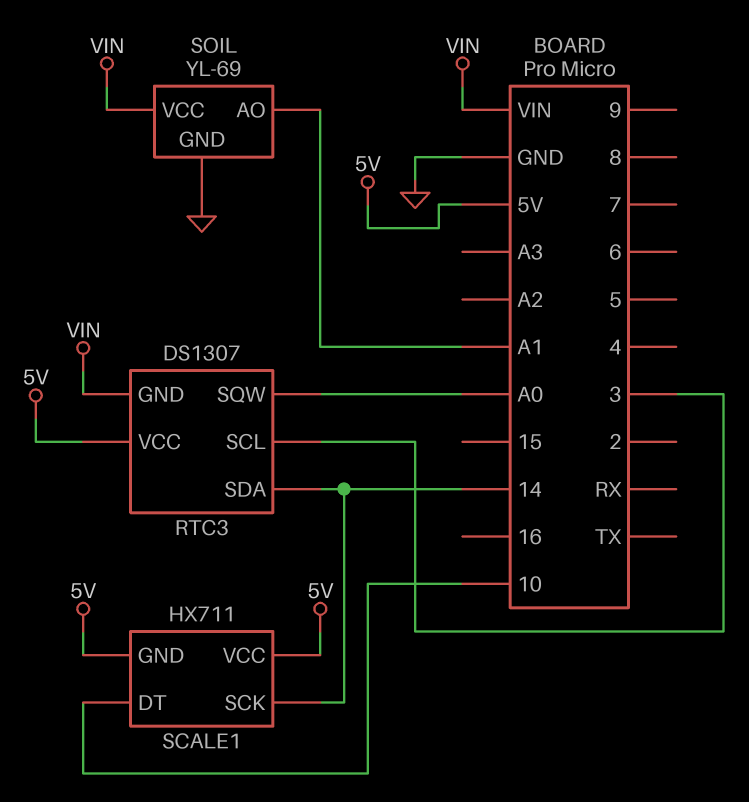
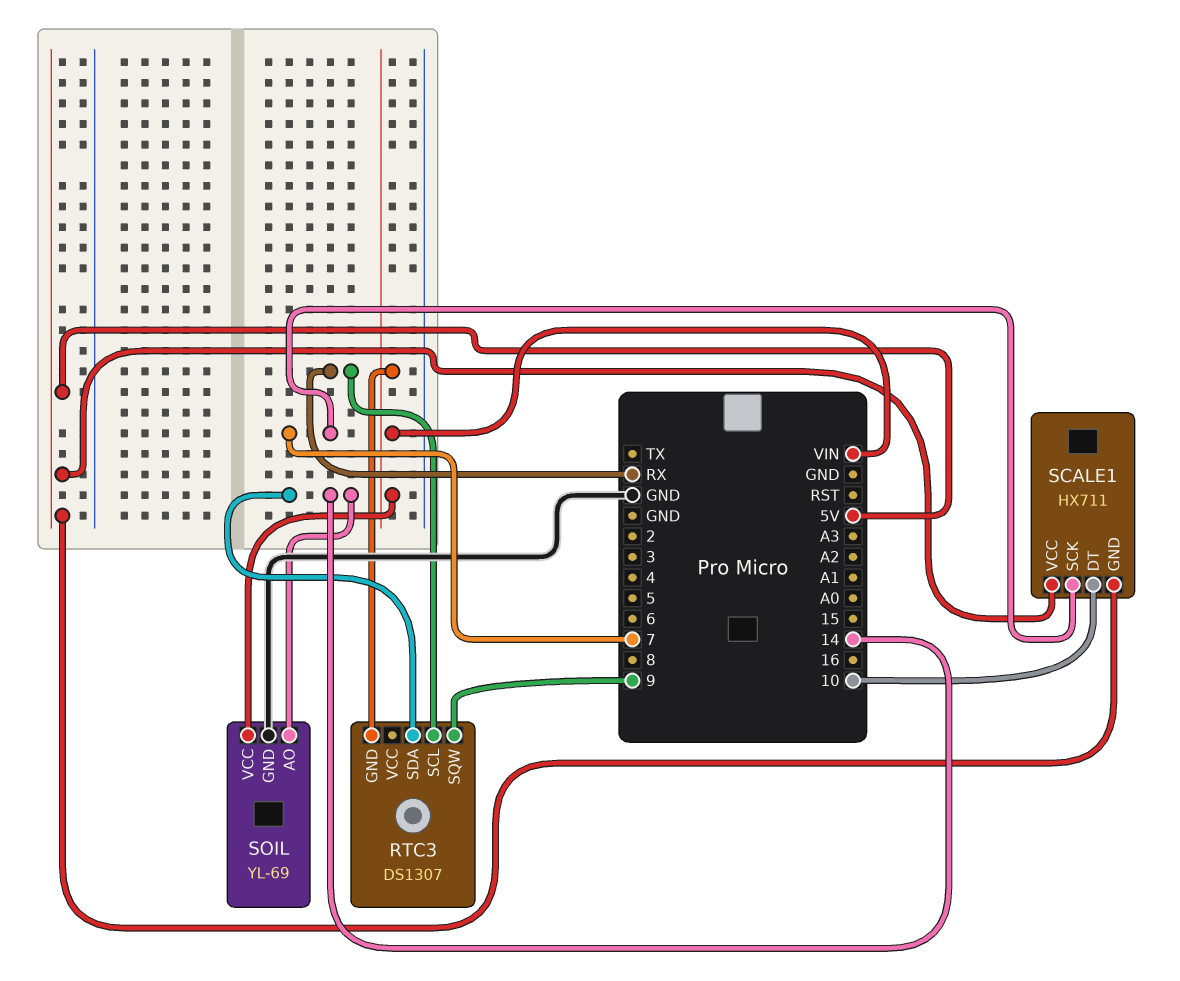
RTC3 pin SCL: 3 -> RX
RTC3 pin SQW: A0 -> 9
RTC3 pin VCC: 5V -> none
SCALE1 pin SCK: 14 -> 7
SOIL pin AO: A1 -> 14

